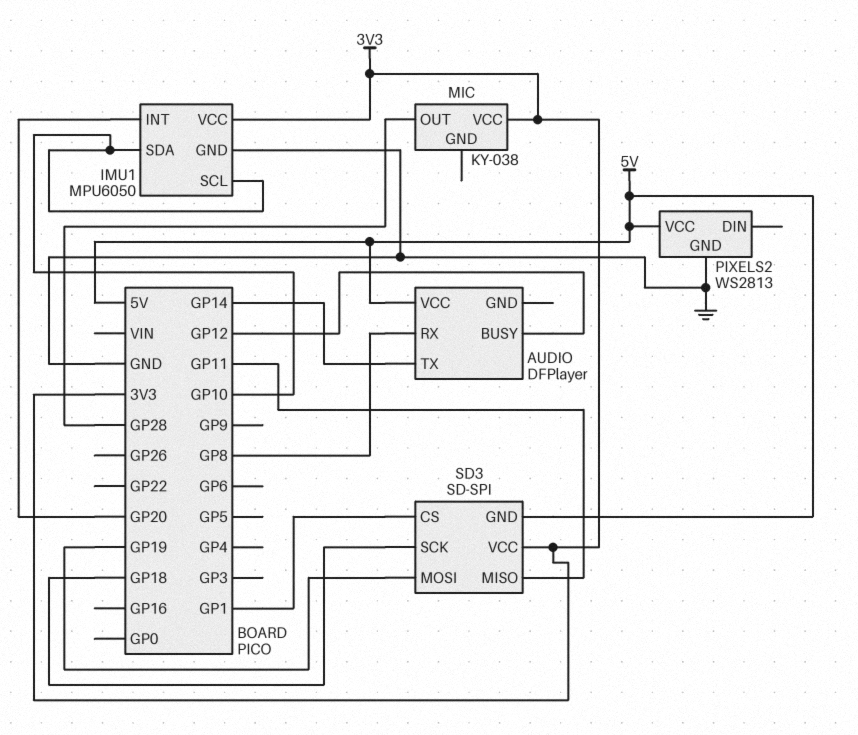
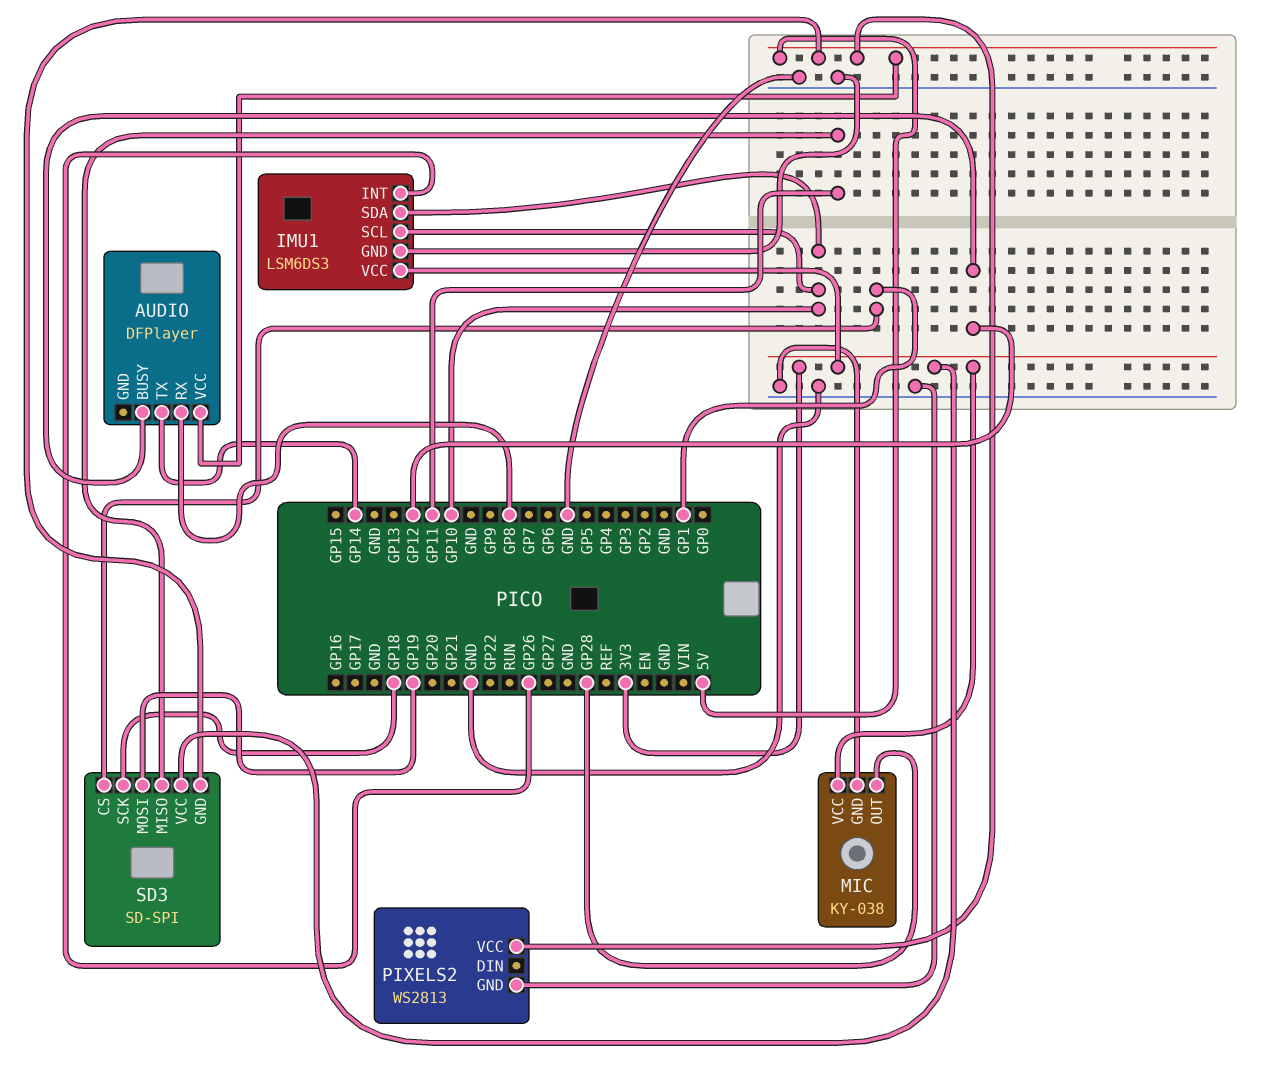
IMU1: MPU6050 -> LSM6DS3
IMU1 pin INT: GP20 -> GP26
MIC pin GND: none -> GND

